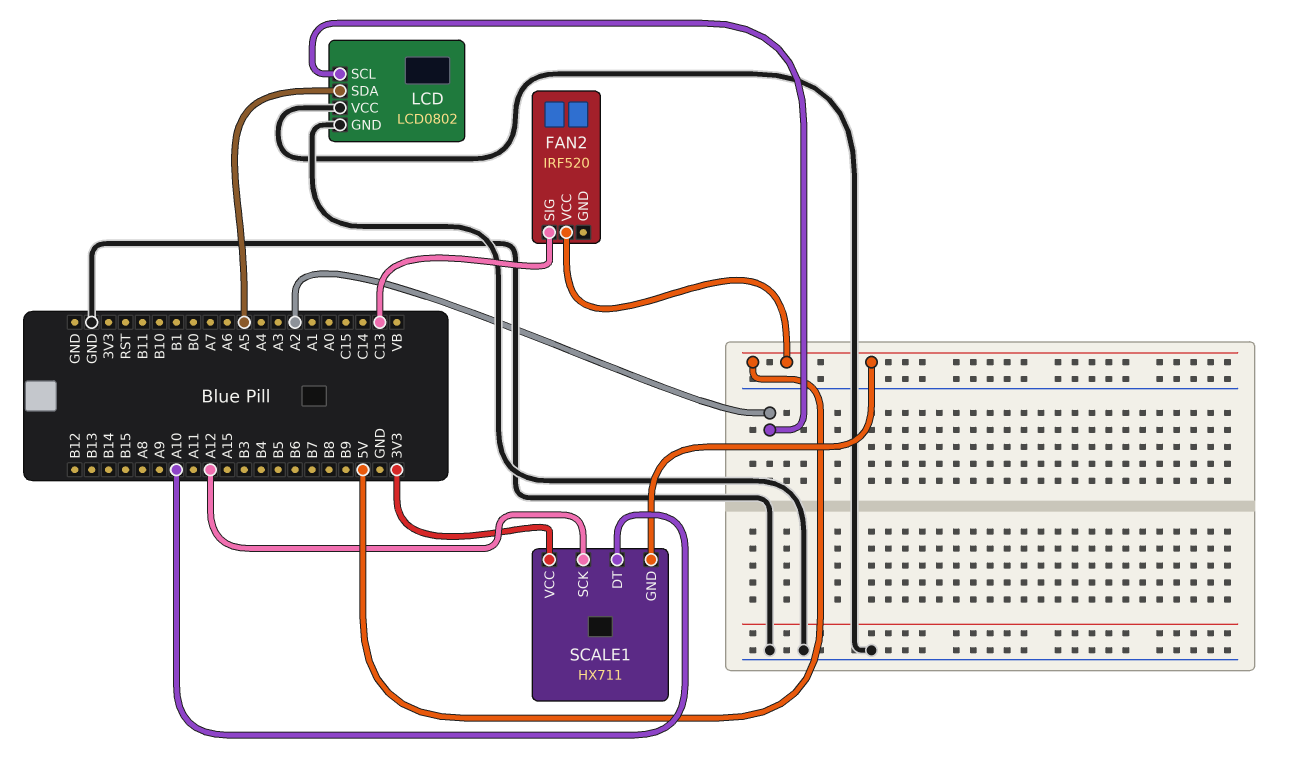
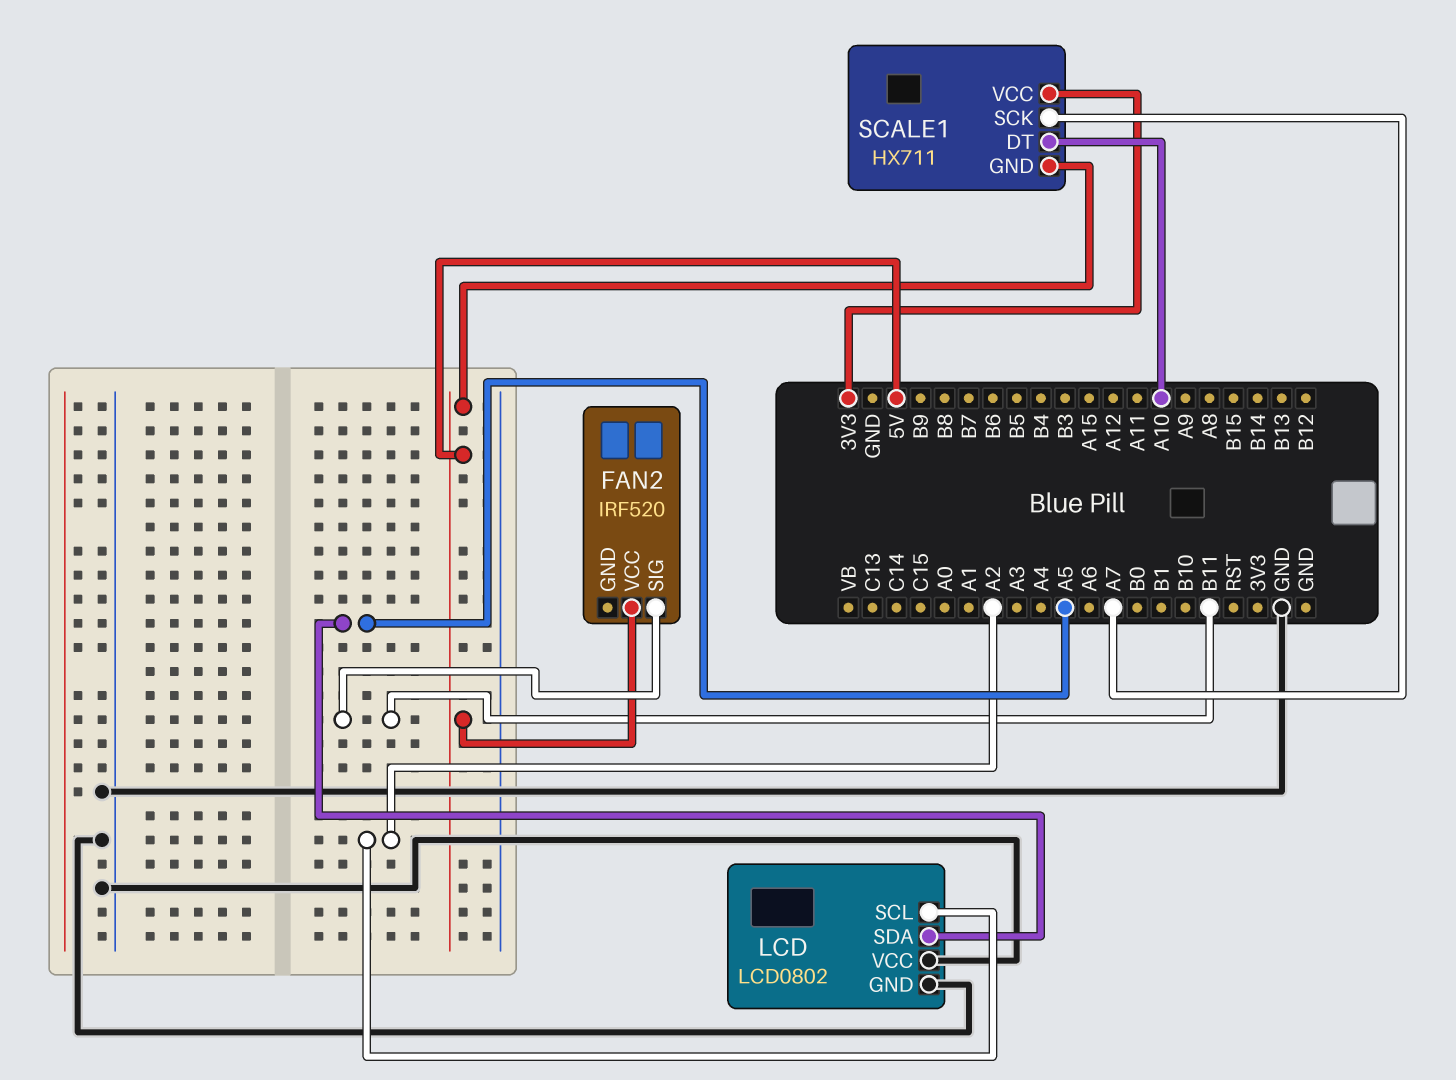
FAN2 pin SIG: C13 -> B11
SCALE1 pin SCK: A12 -> A7

